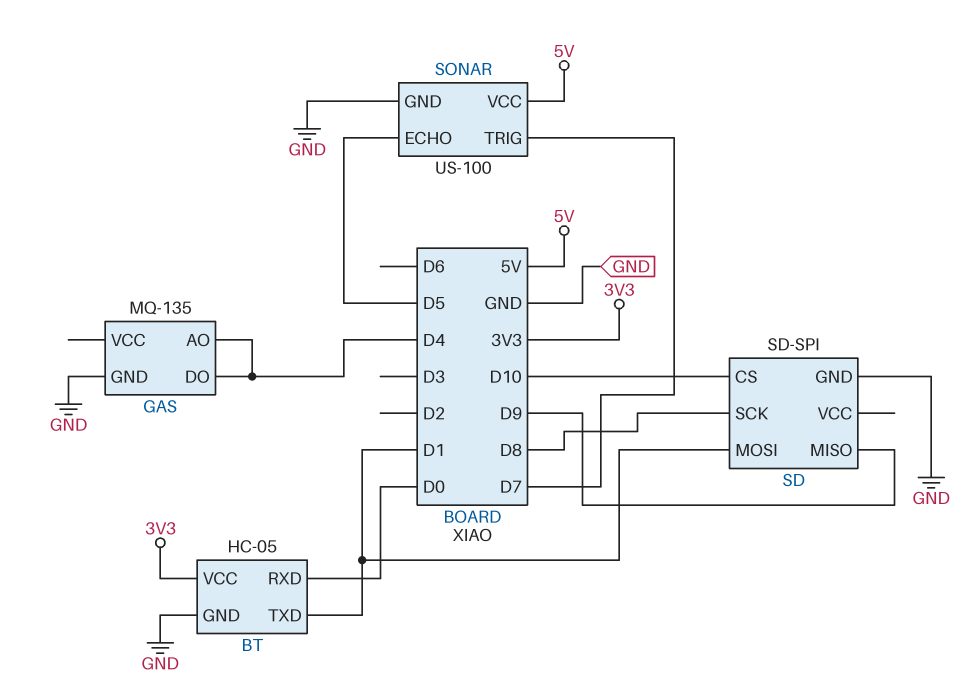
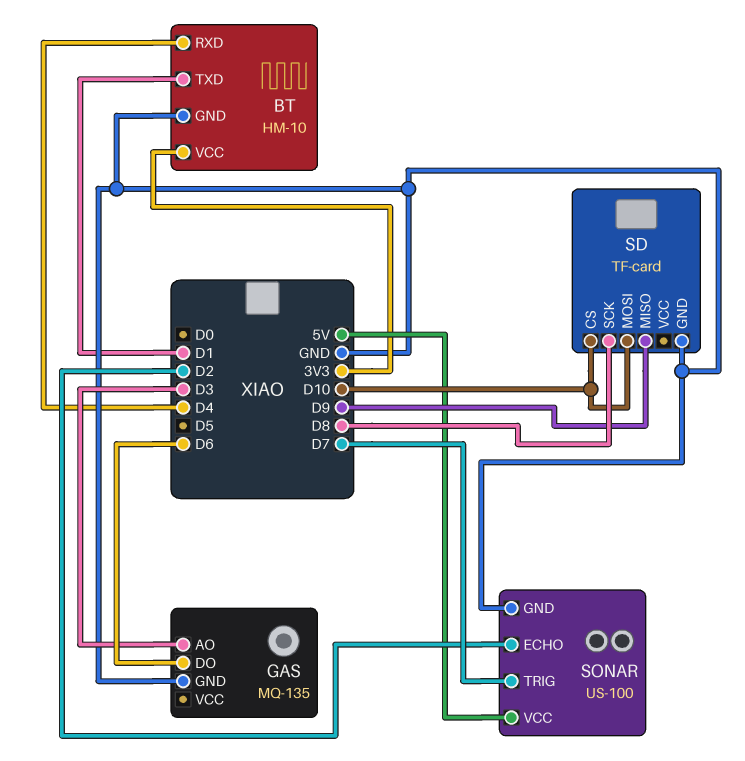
BT: HC-05 -> HM-10
BT pin RXD: D0 -> D4
GAS pin AO: D4 -> D3
GAS pin DO: D4 -> D6
SD: SD-SPI -> TF-card
SD pin MOSI: D1 -> D10
SONAR pin ECHO: D5 -> D2

